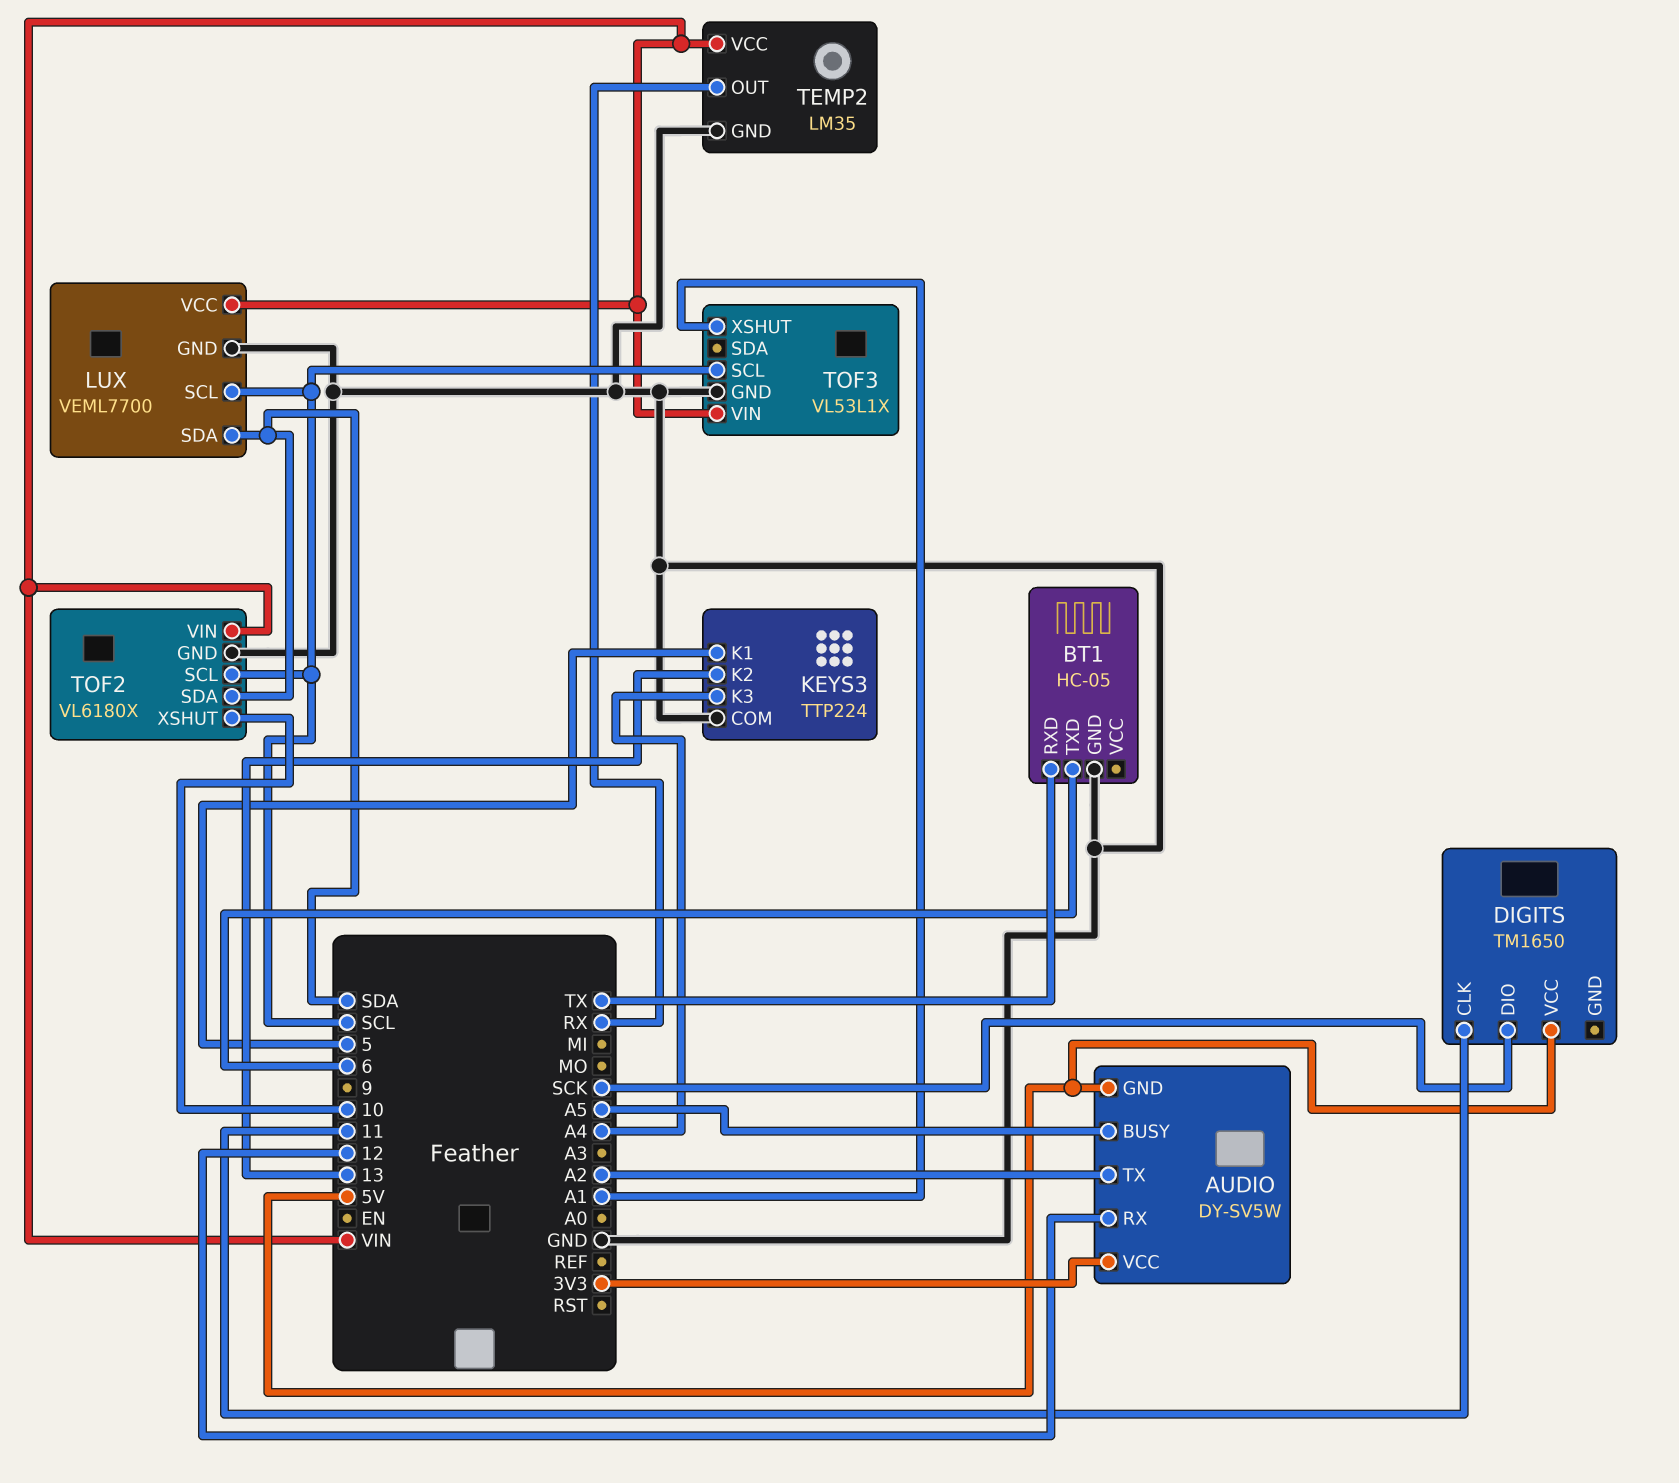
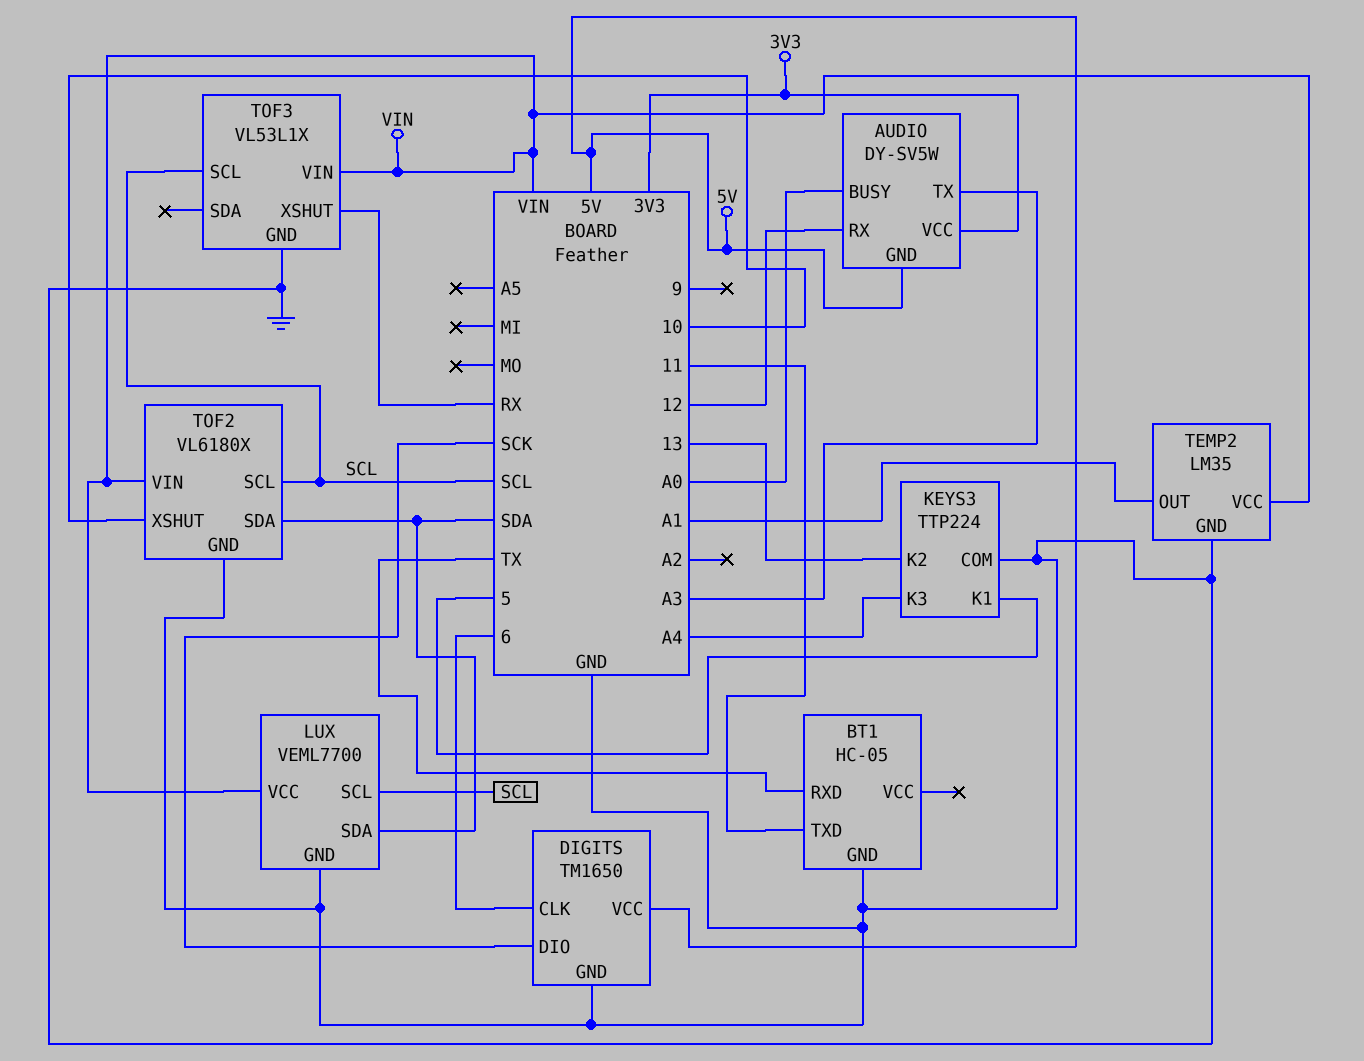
AUDIO pin BUSY: A5 -> A0
AUDIO pin TX: A2 -> A3
BT1 pin TXD: 6 -> 11
DIGITS pin CLK: 11 -> 6
DIGITS pin GND: none -> GND
TEMP2 pin OUT: RX -> A1
TOF3 pin XSHUT: A1 -> RX

